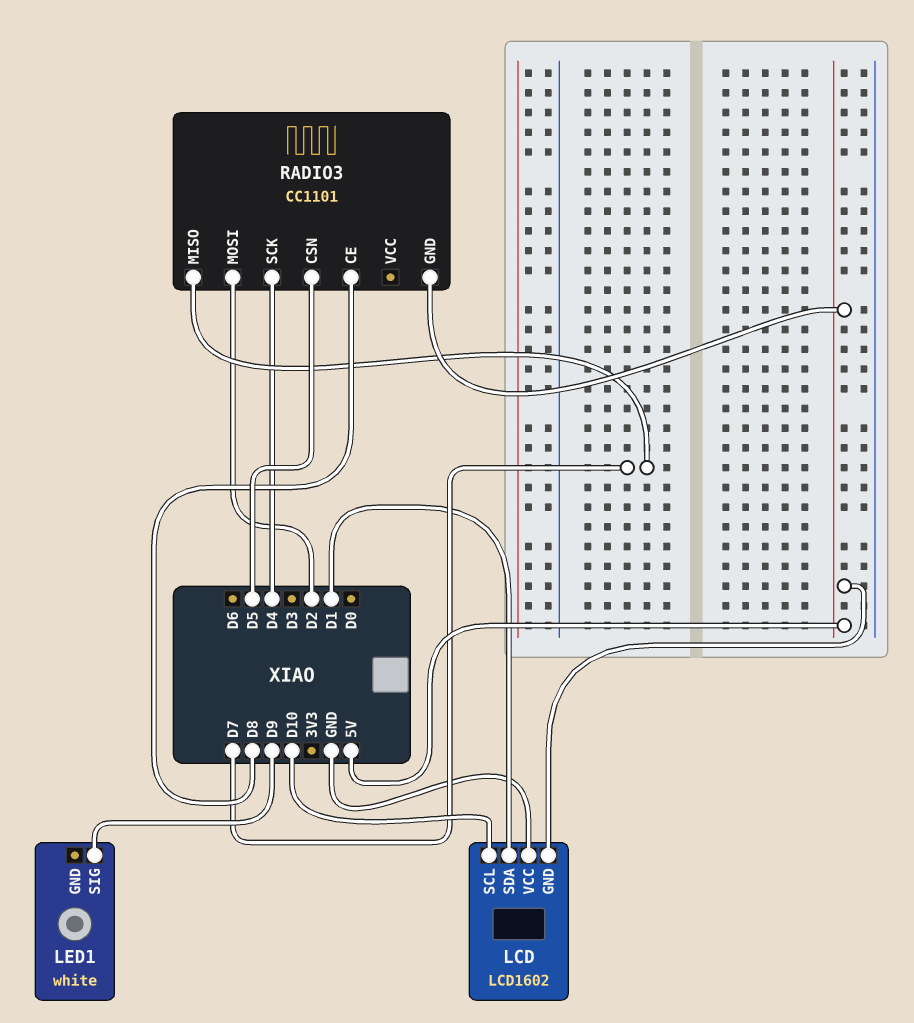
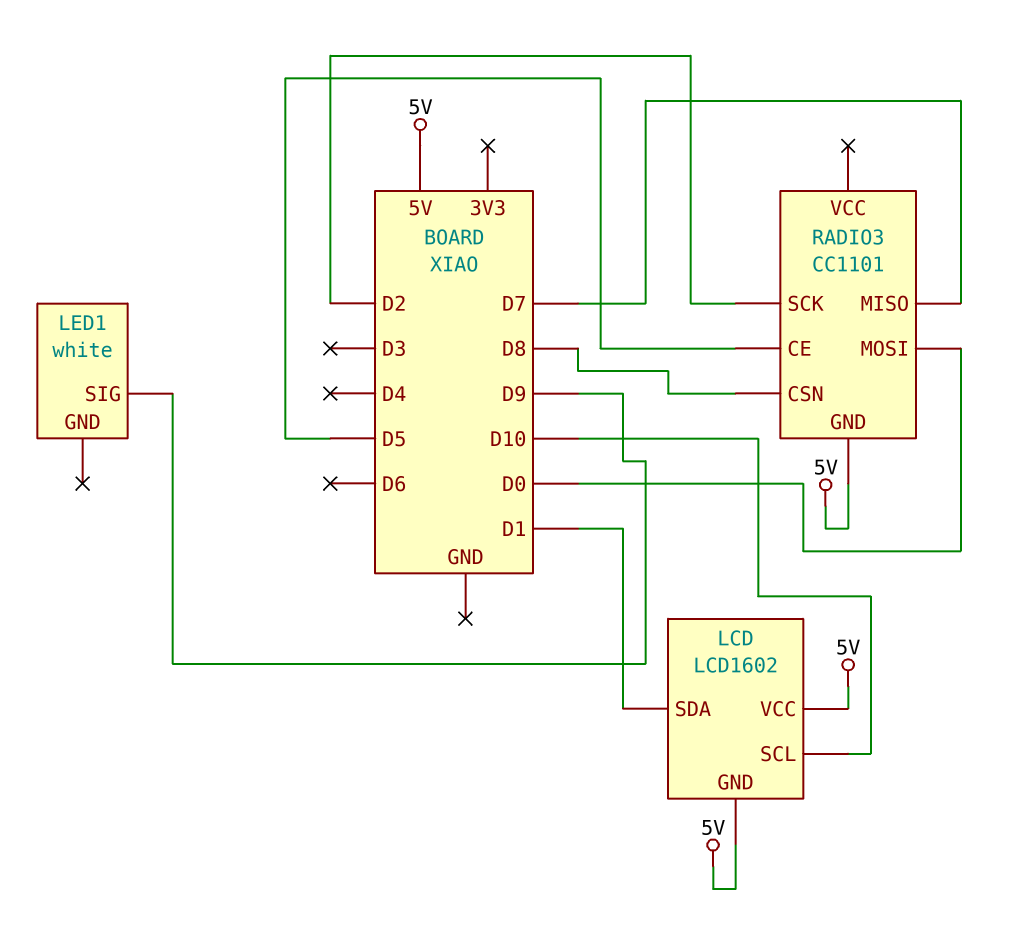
LCD pin VCC: GND -> 5V
RADIO3 pin CE: D8 -> D5
RADIO3 pin CSN: D5 -> D8
RADIO3 pin MOSI: D2 -> D0
RADIO3 pin SCK: D4 -> D2

